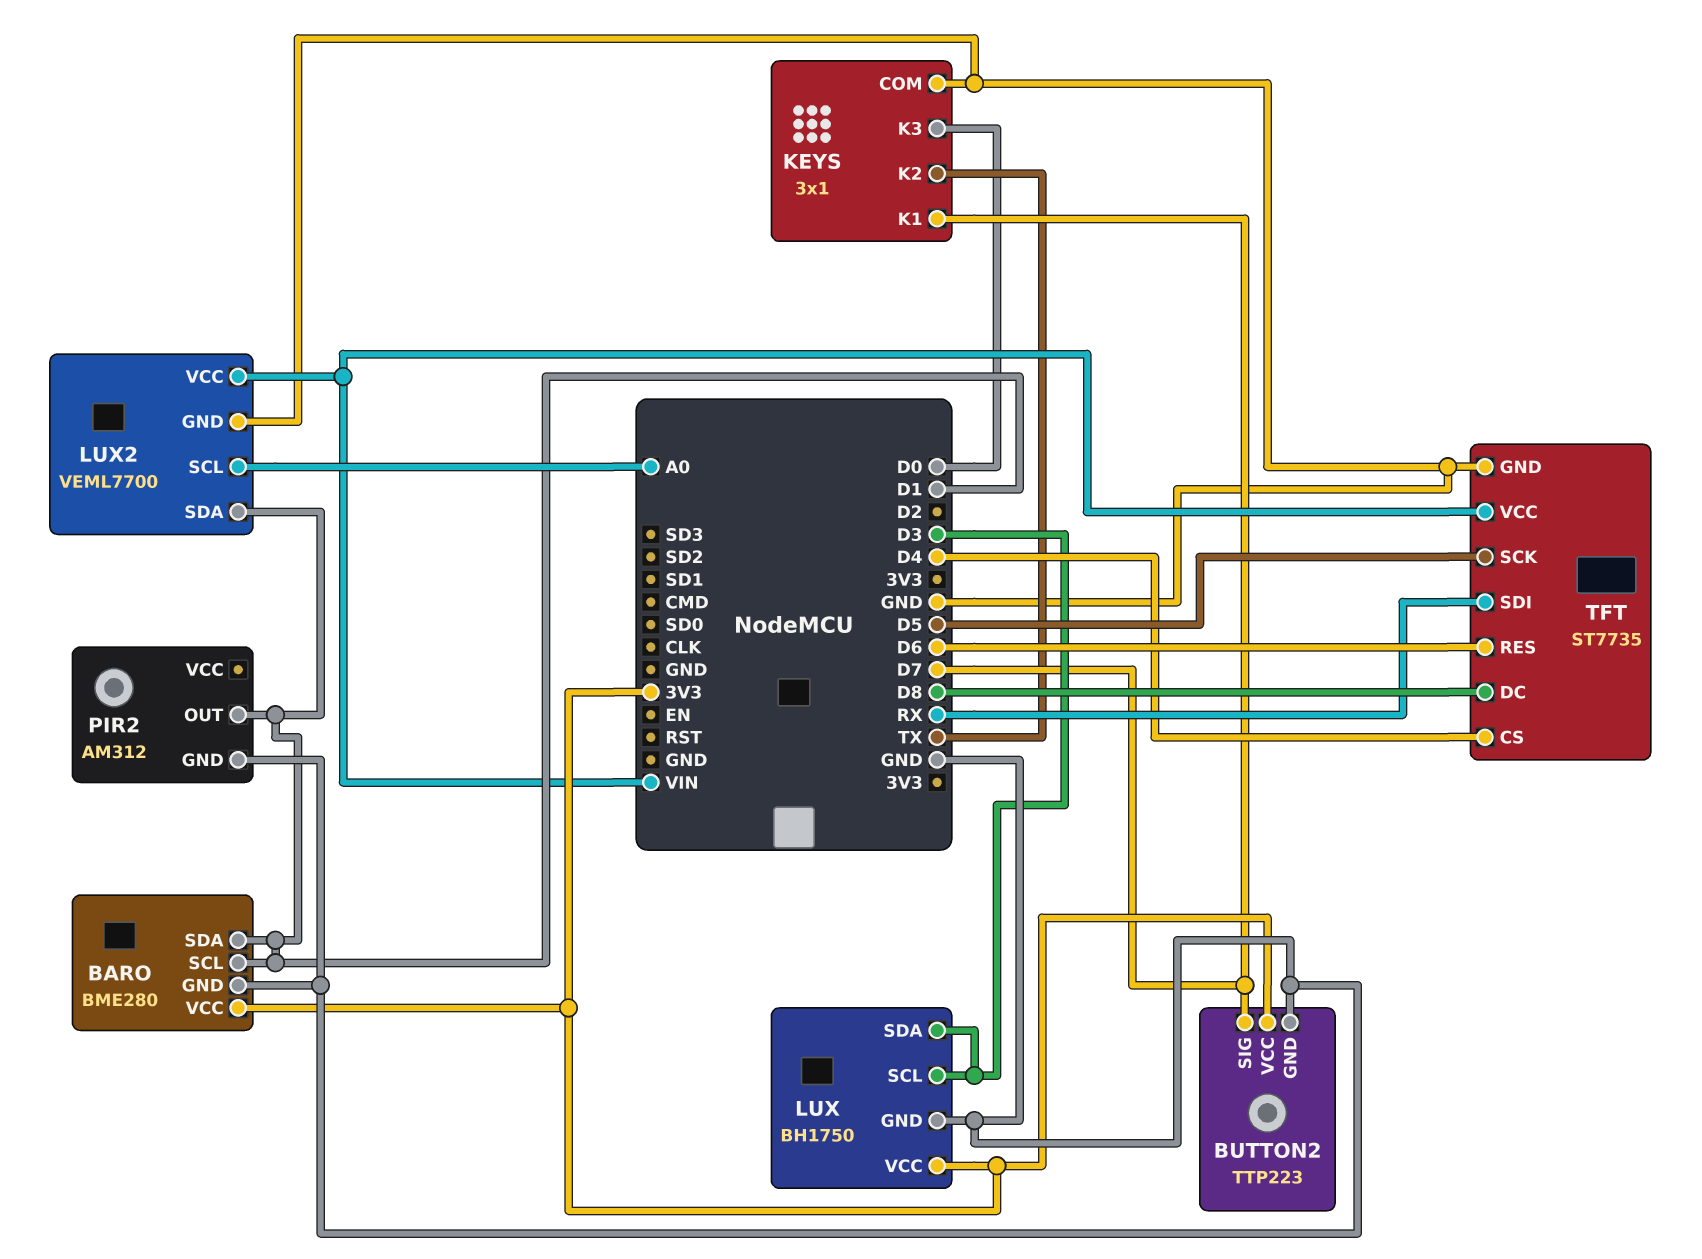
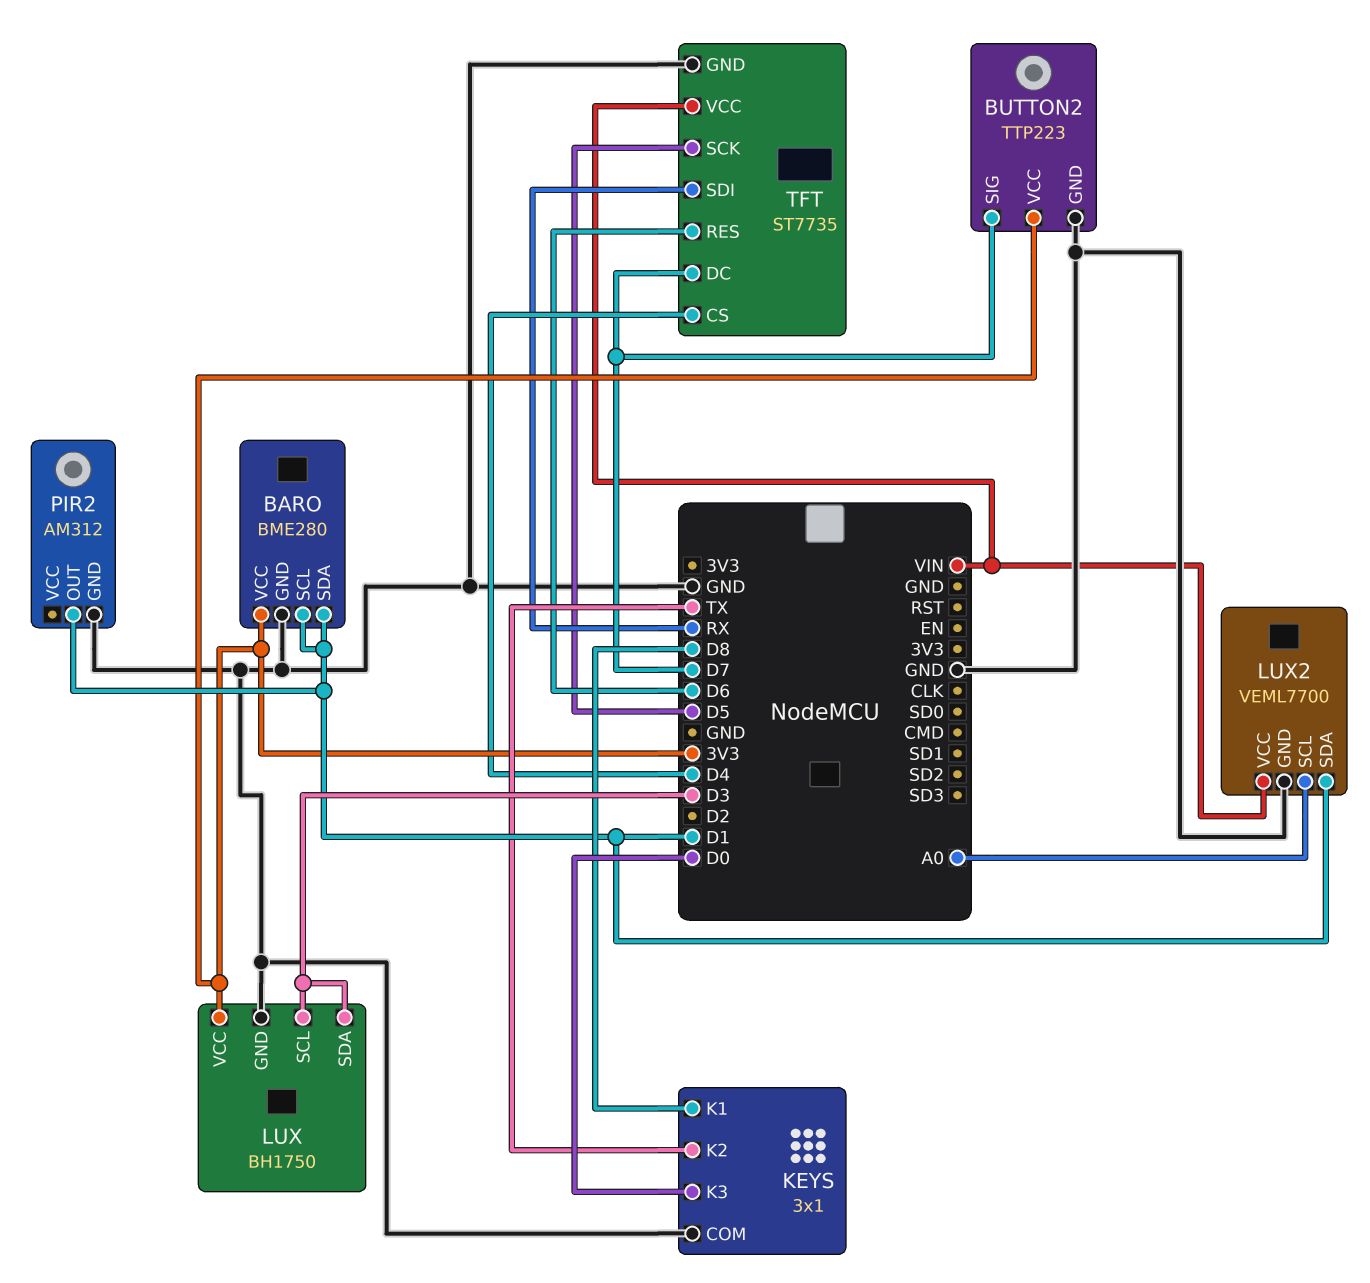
KEYS pin K1: D7 -> D8
TFT pin DC: D8 -> D7

